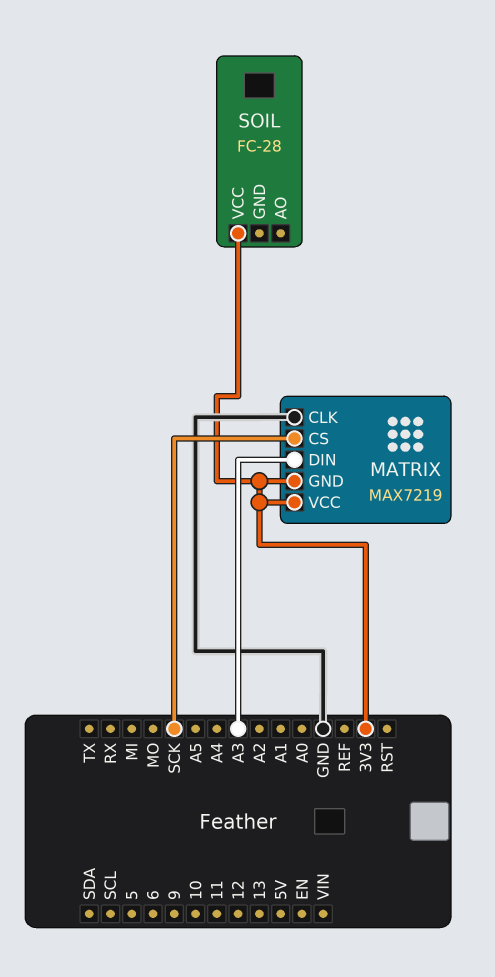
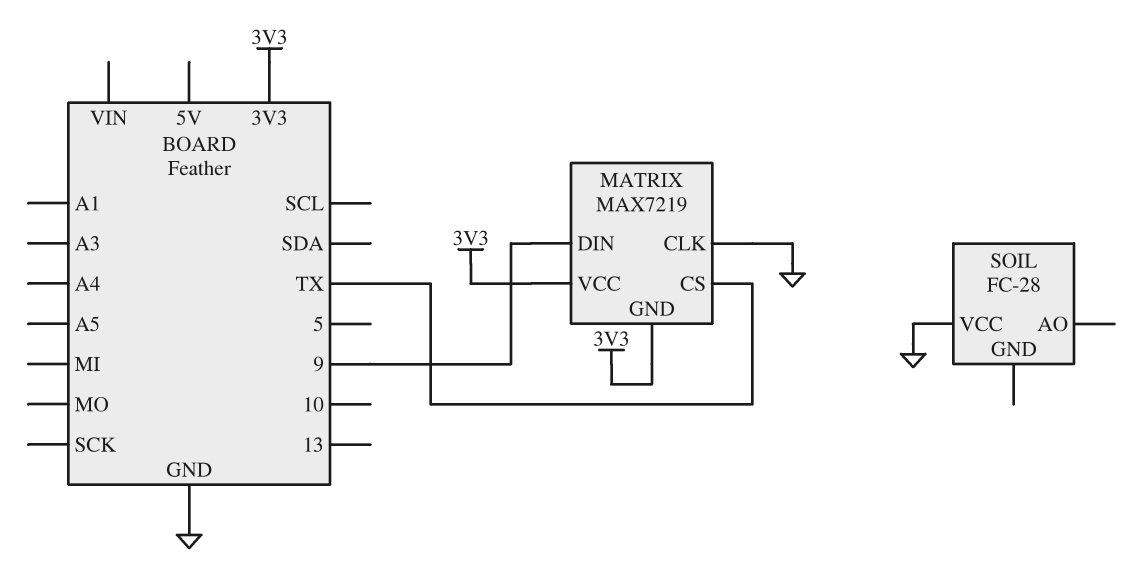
MATRIX pin CS: SCK -> TX
MATRIX pin DIN: A3 -> 9
SOIL pin VCC: 3V3 -> GND

